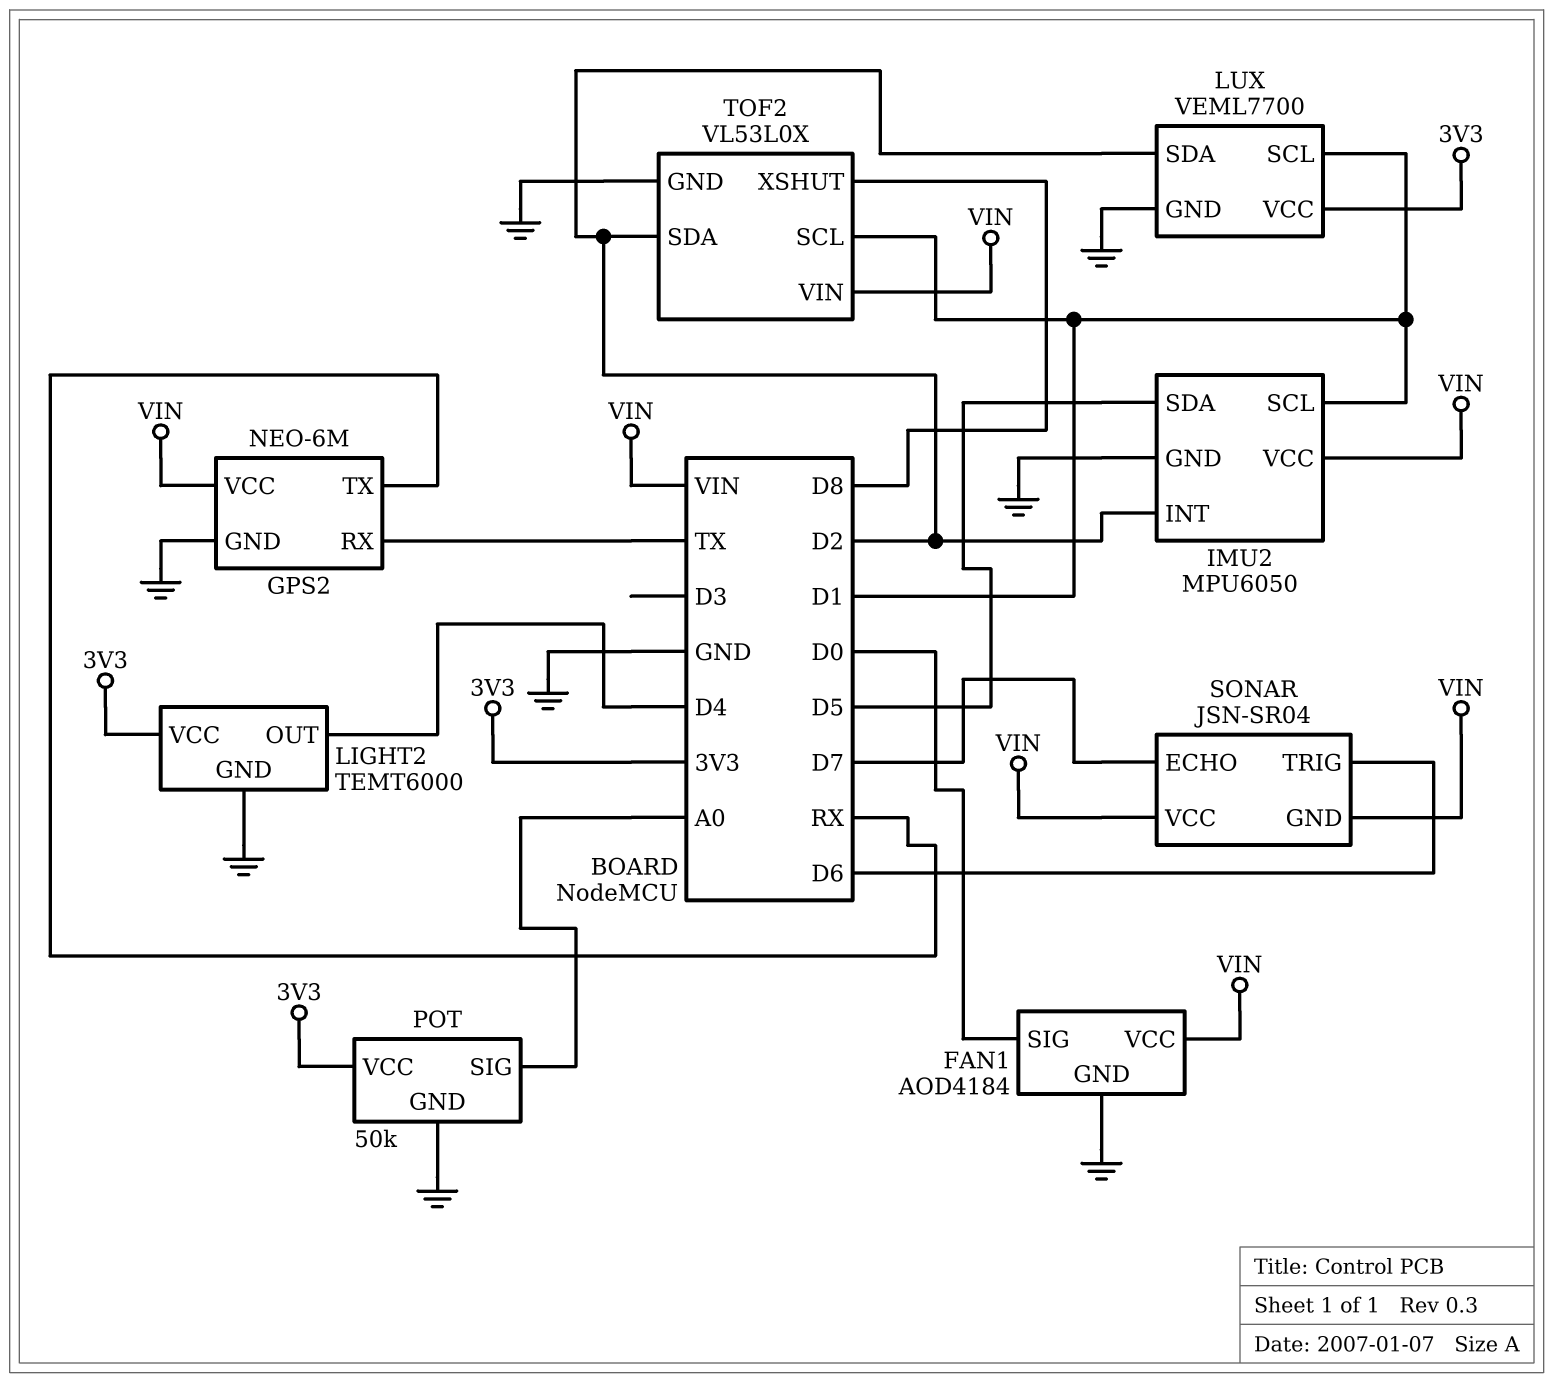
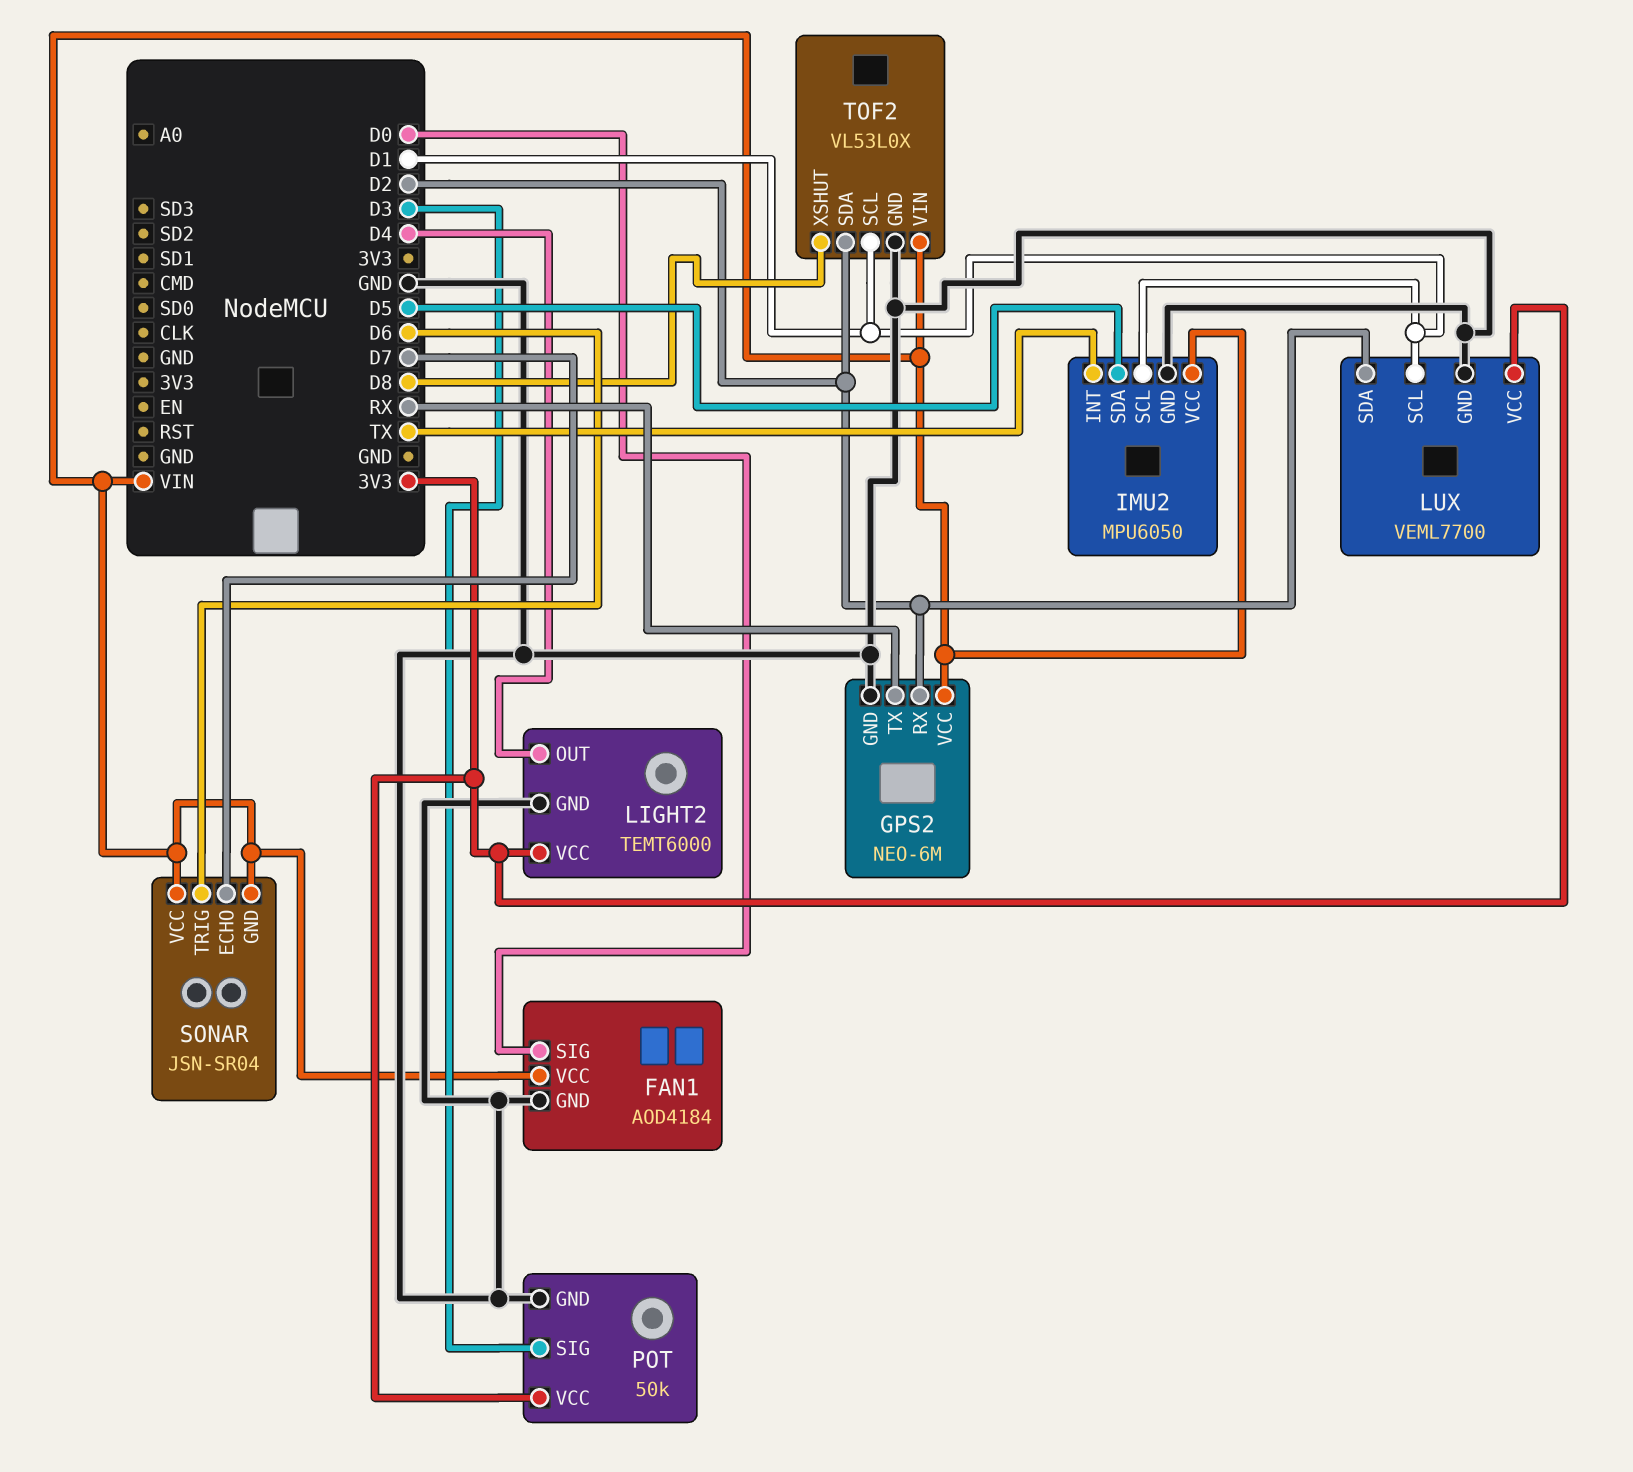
GPS2 pin RX: TX -> D2
IMU2 pin INT: D2 -> TX
POT pin SIG: A0 -> D3

